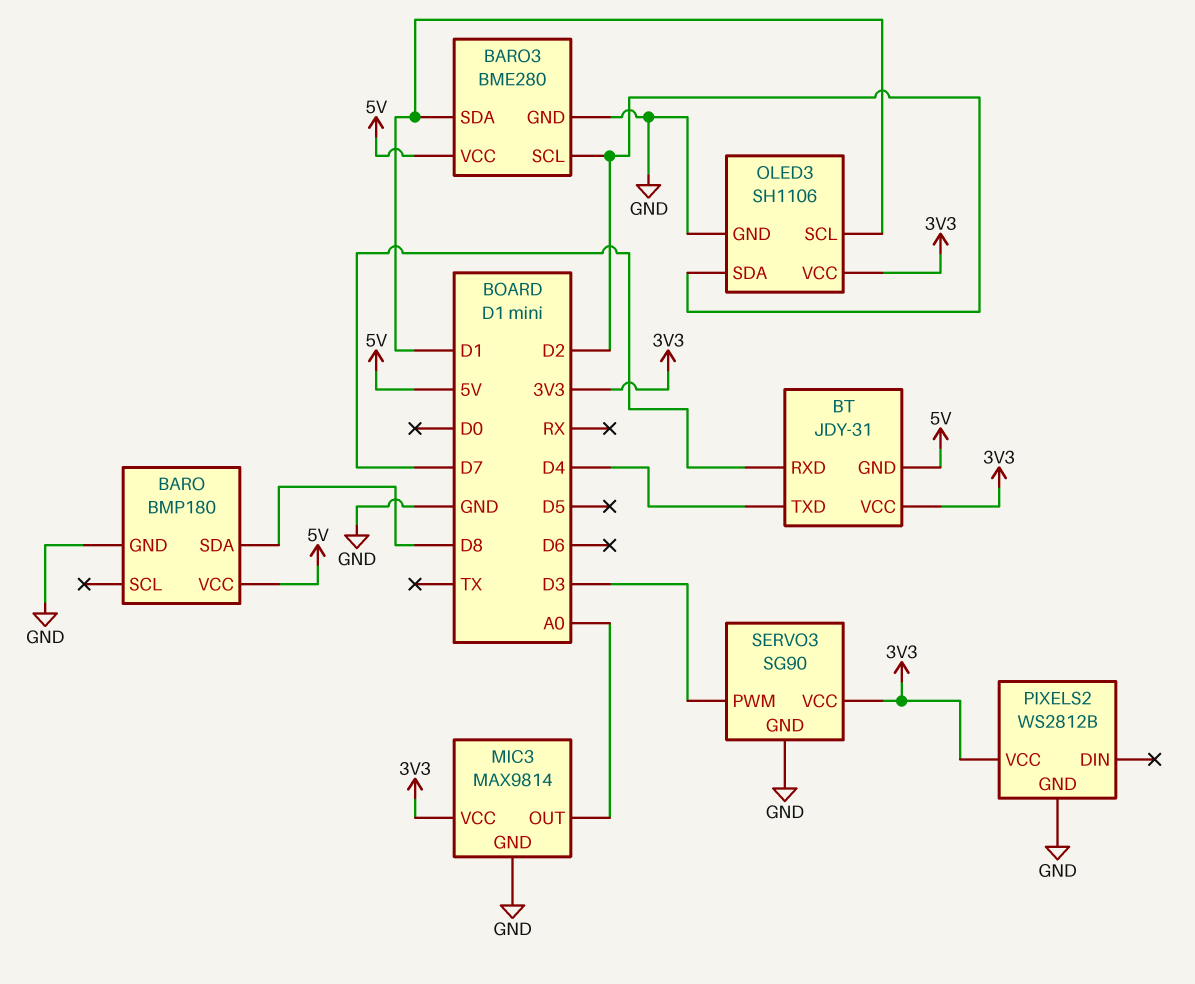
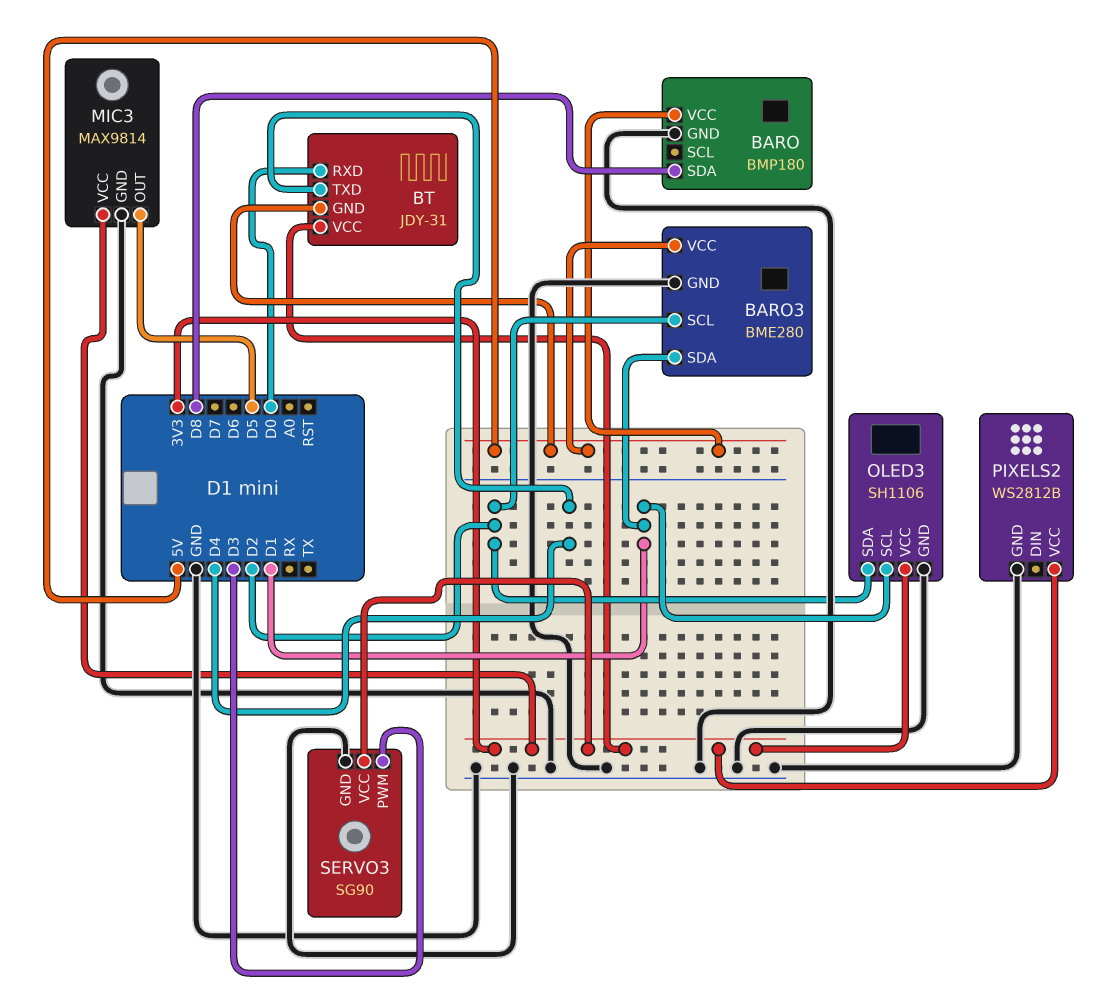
BT pin RXD: D7 -> D0
MIC3 pin OUT: A0 -> D5

